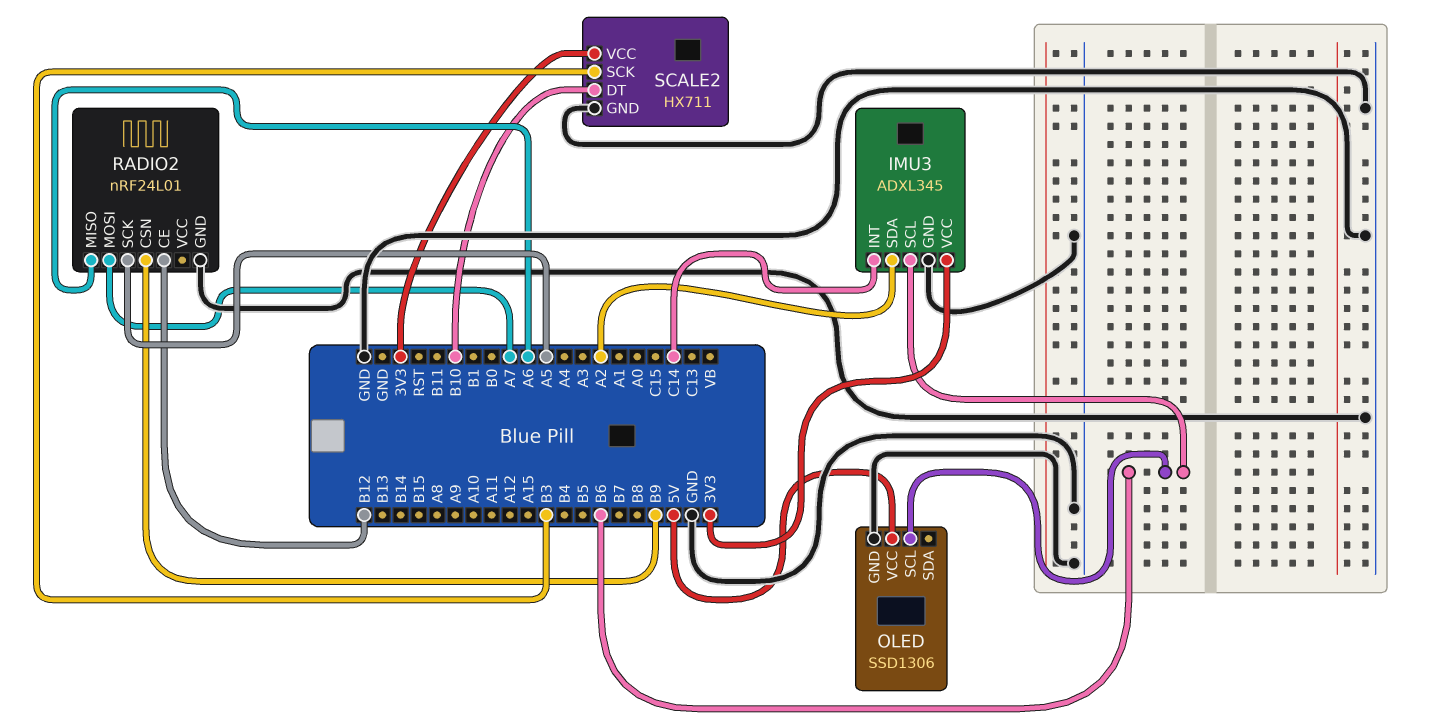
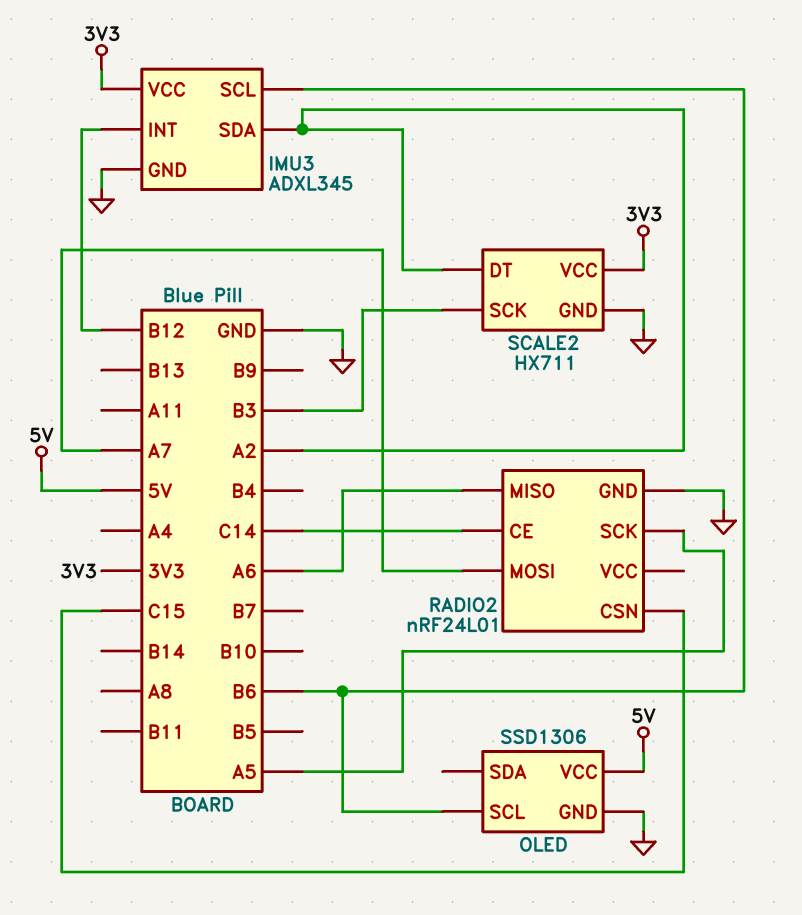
IMU3 pin INT: C14 -> B12
RADIO2 pin CE: B12 -> C14
RADIO2 pin CSN: B9 -> C15
SCALE2 pin DT: B10 -> A2

